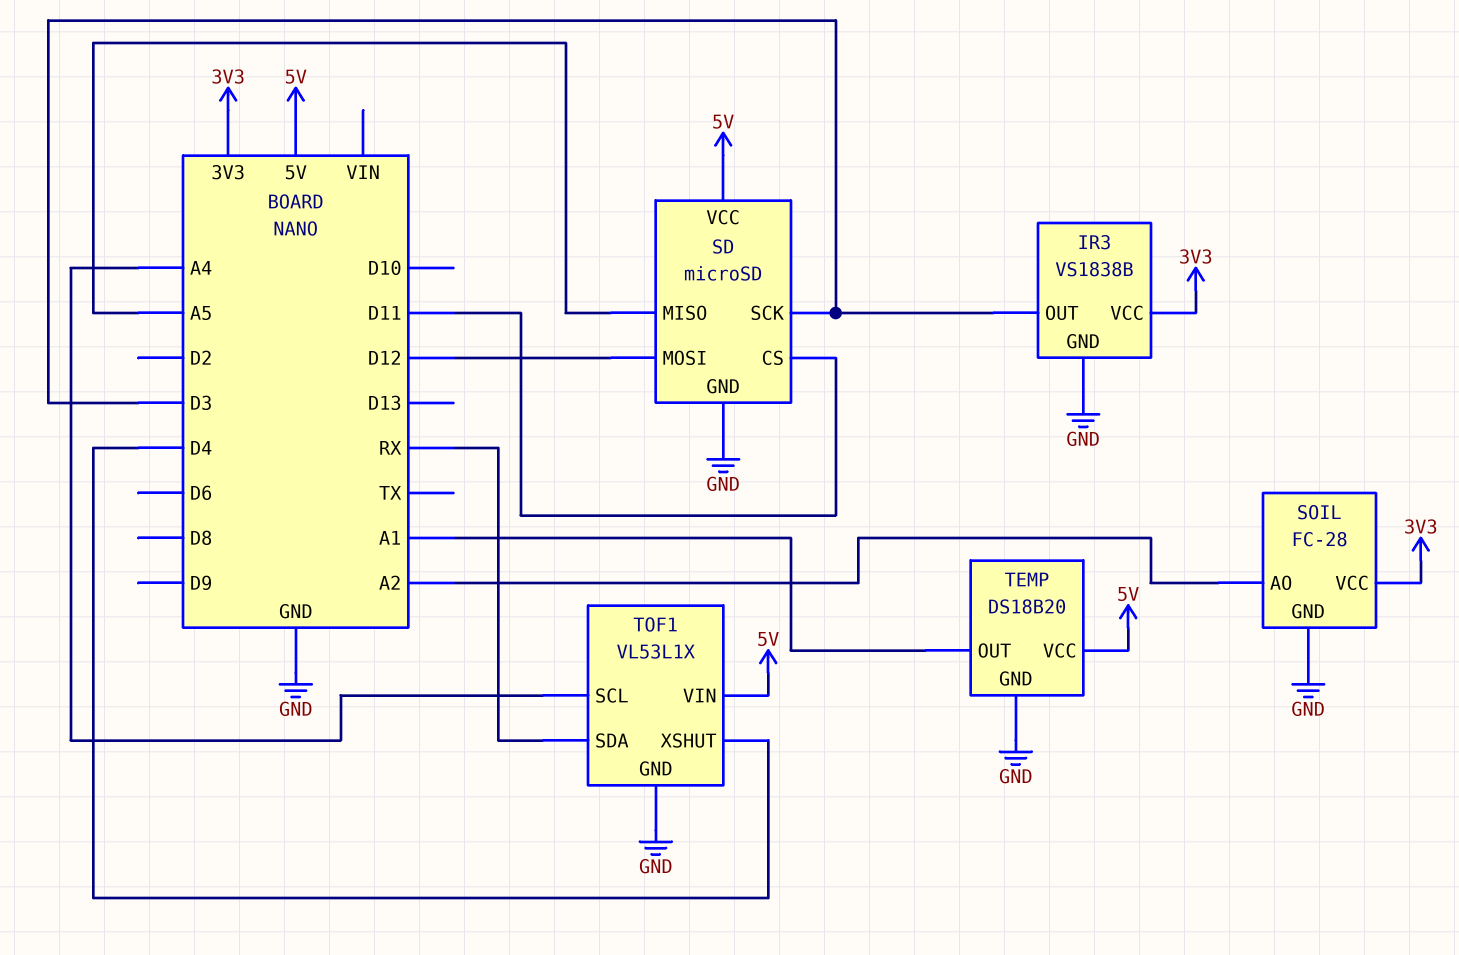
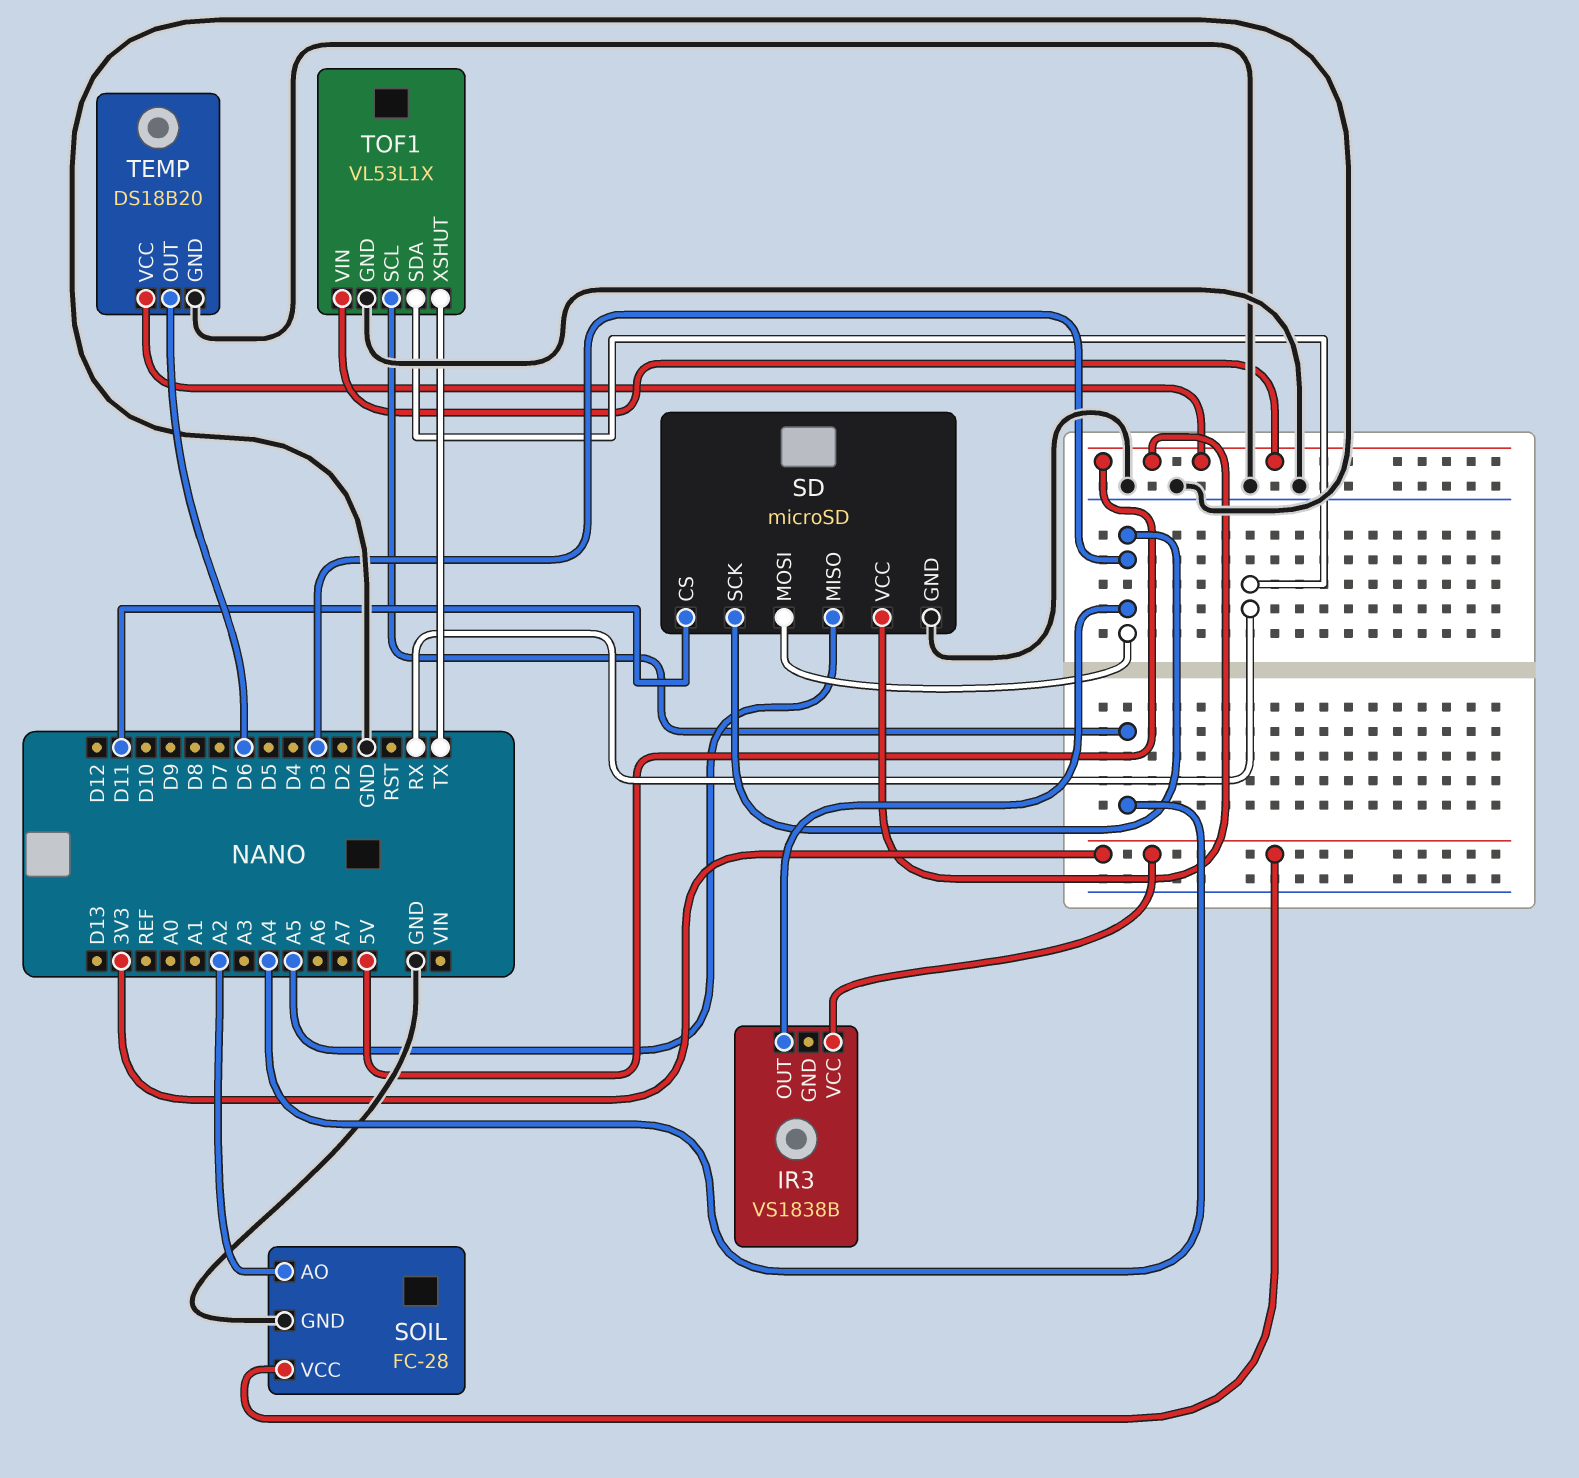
IR3 pin GND: GND -> none
SD pin MOSI: D12 -> D3
TEMP pin OUT: A1 -> D6
TOF1 pin XSHUT: D4 -> TX

